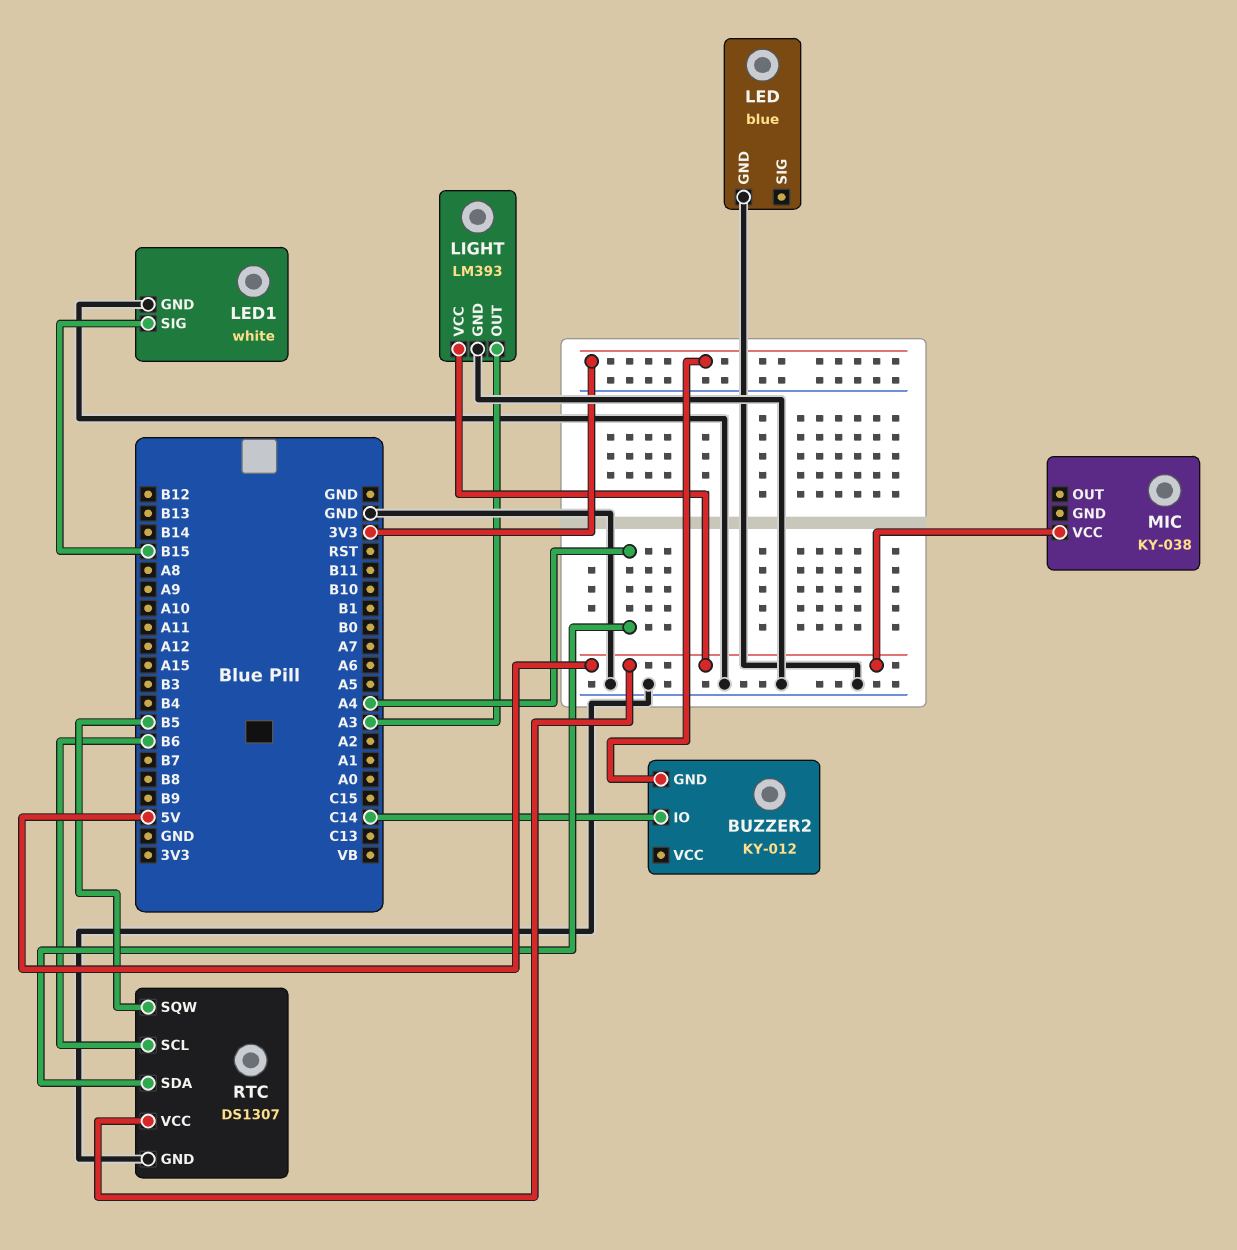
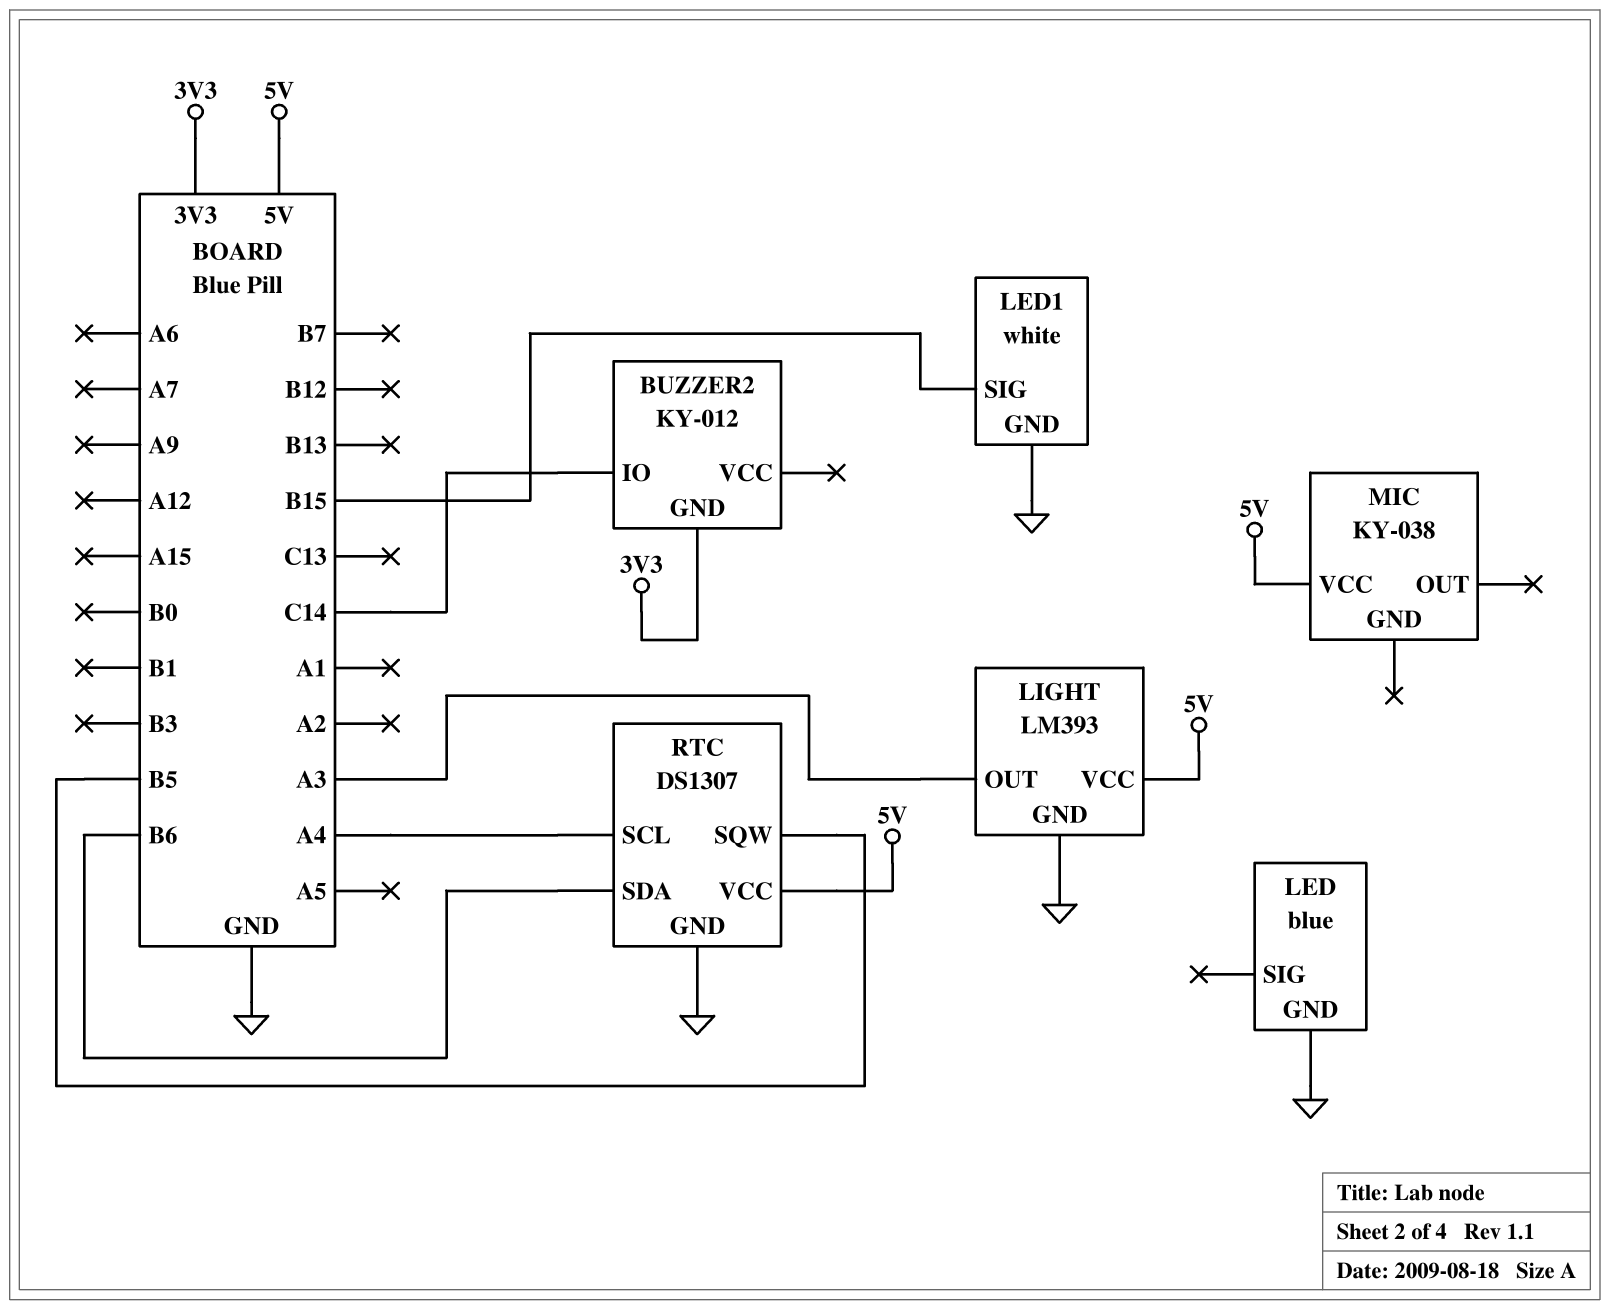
RTC pin SCL: B6 -> A4
RTC pin SDA: A4 -> B6

